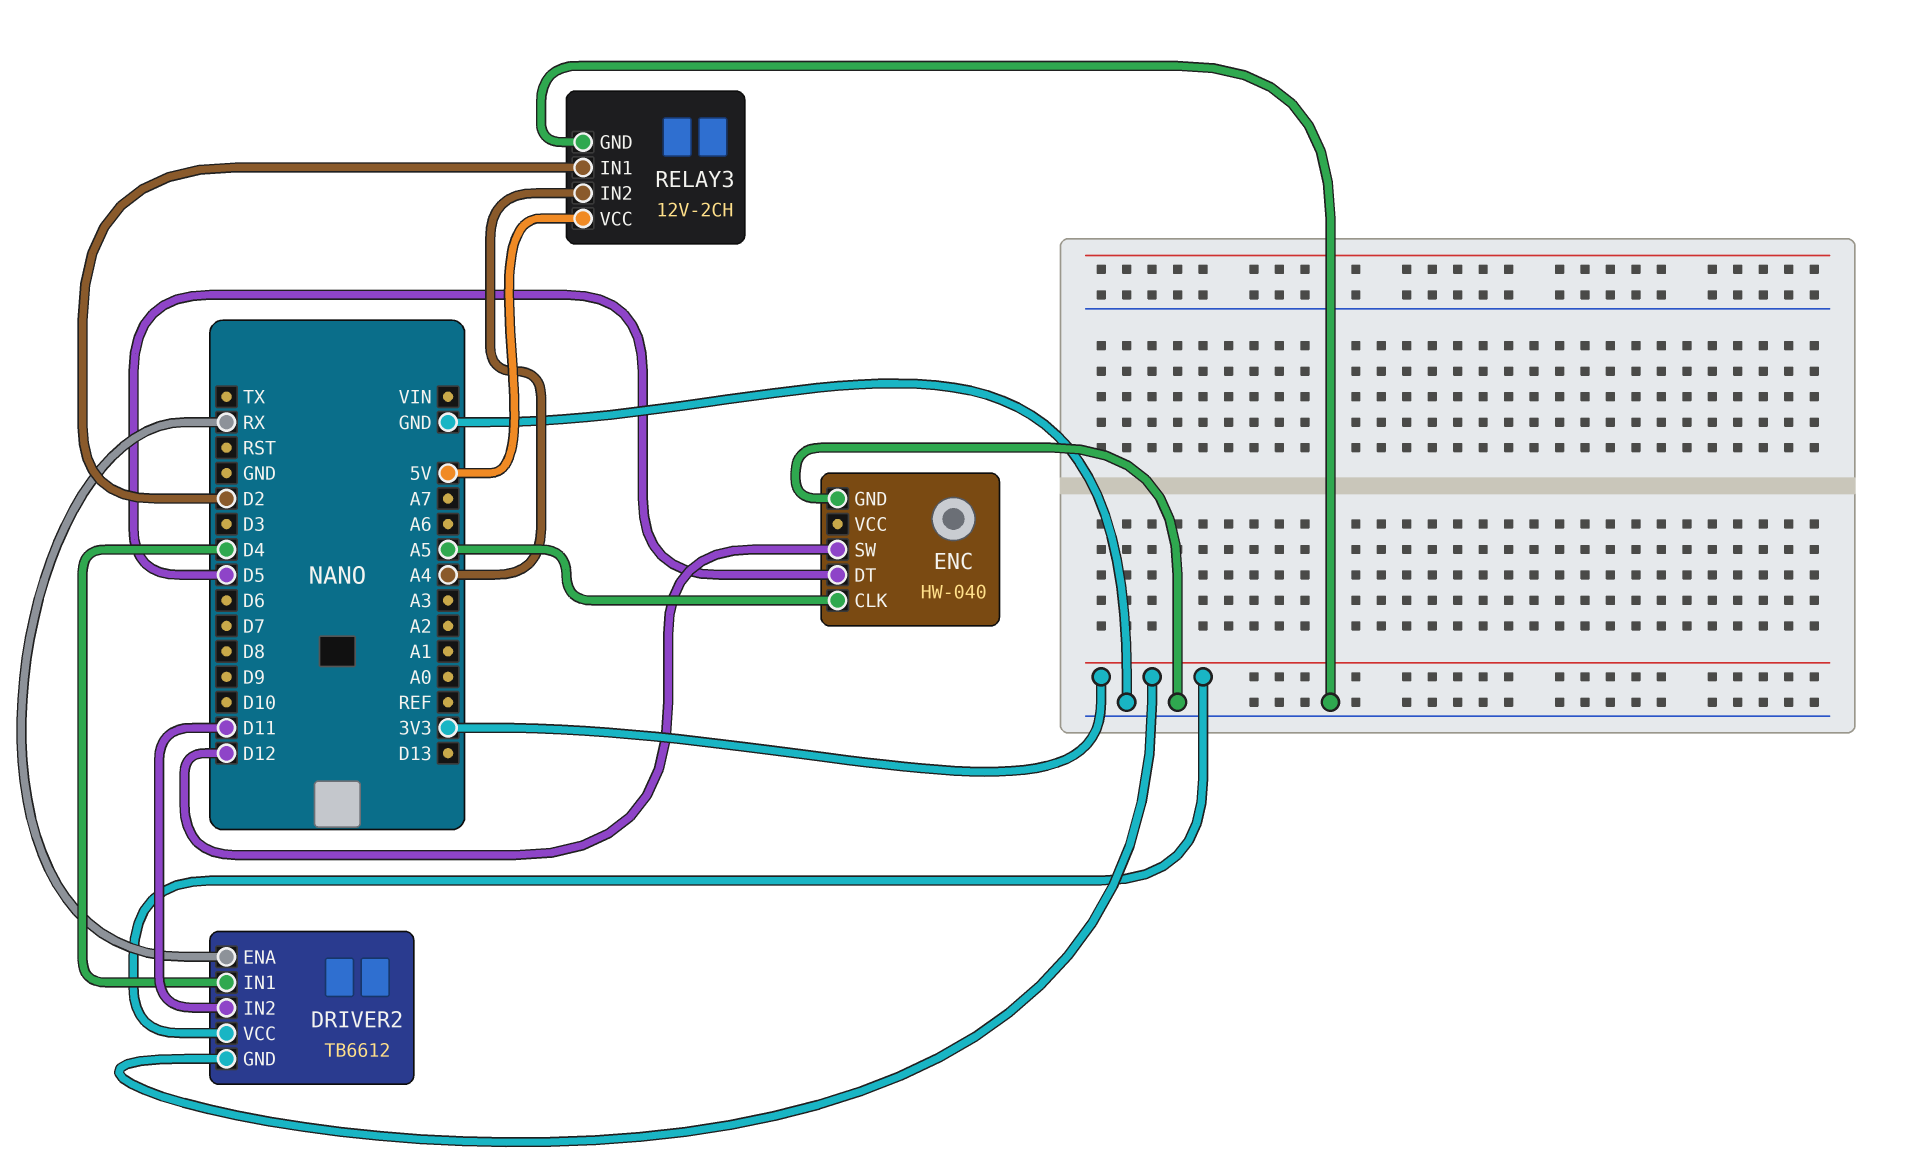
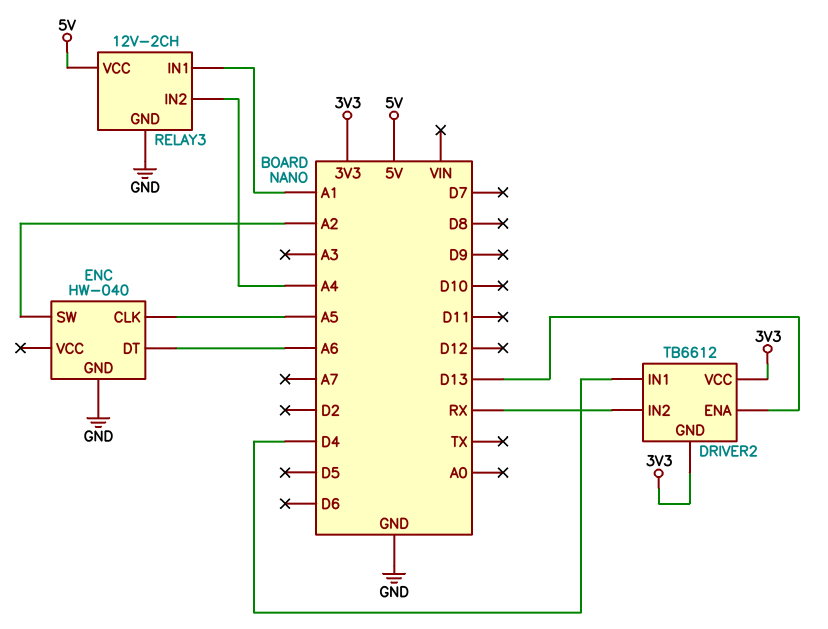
DRIVER2 pin ENA: RX -> D13
DRIVER2 pin IN2: D11 -> RX
ENC pin DT: D5 -> A6
ENC pin SW: D12 -> A2
RELAY3 pin IN1: D2 -> A1

